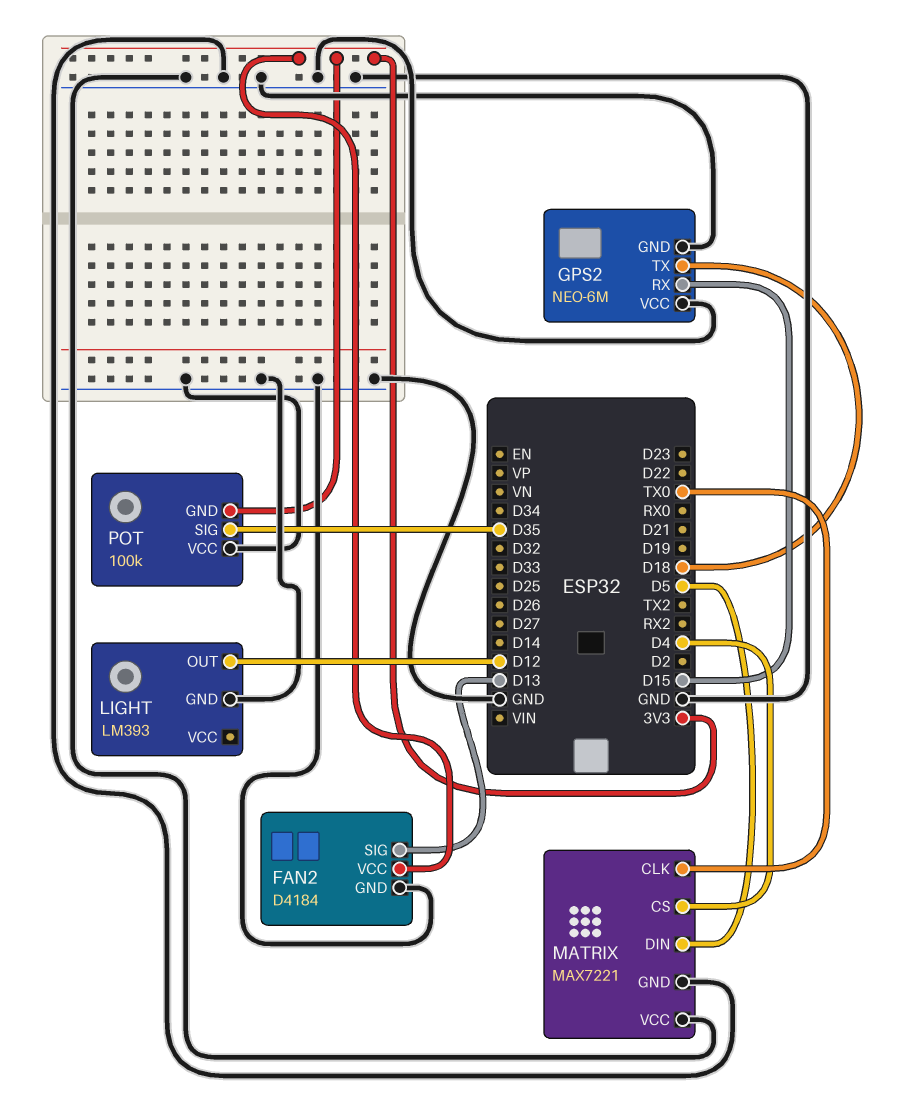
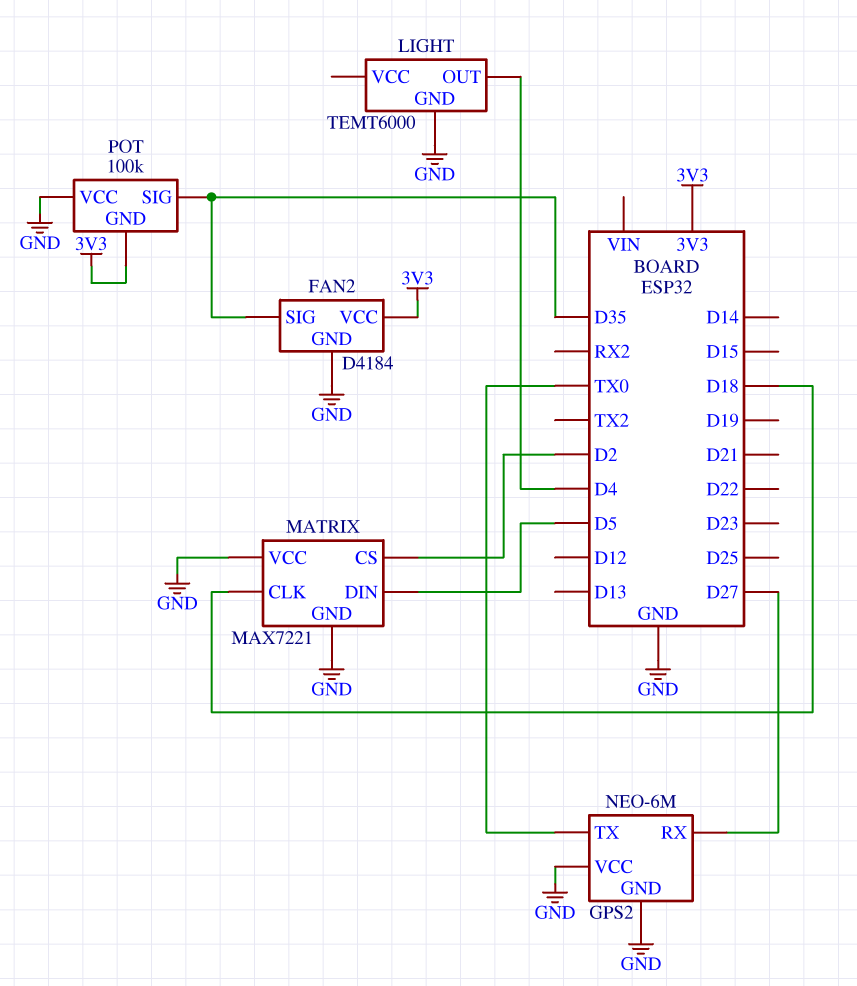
FAN2 pin SIG: D13 -> D35
GPS2 pin RX: D15 -> D27
GPS2 pin TX: D18 -> TX0
LIGHT: LM393 -> TEMT6000
LIGHT pin OUT: D12 -> D4
MATRIX pin CLK: TX0 -> D18
MATRIX pin CS: D4 -> D2

